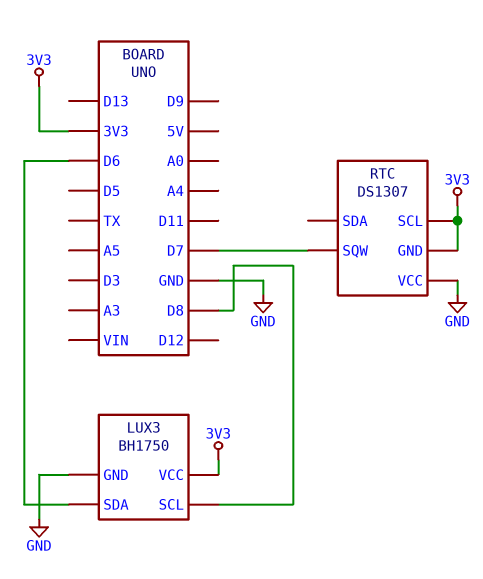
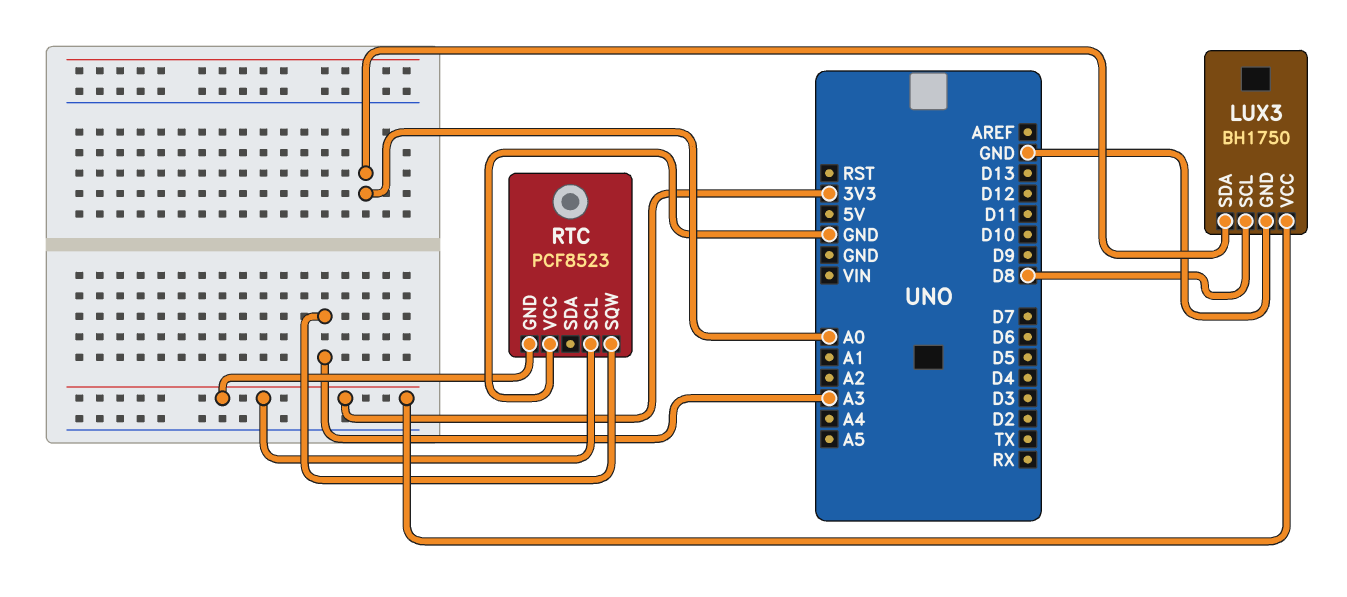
LUX3 pin SDA: D6 -> A0
RTC: DS1307 -> PCF8523
RTC pin SQW: D7 -> A3

